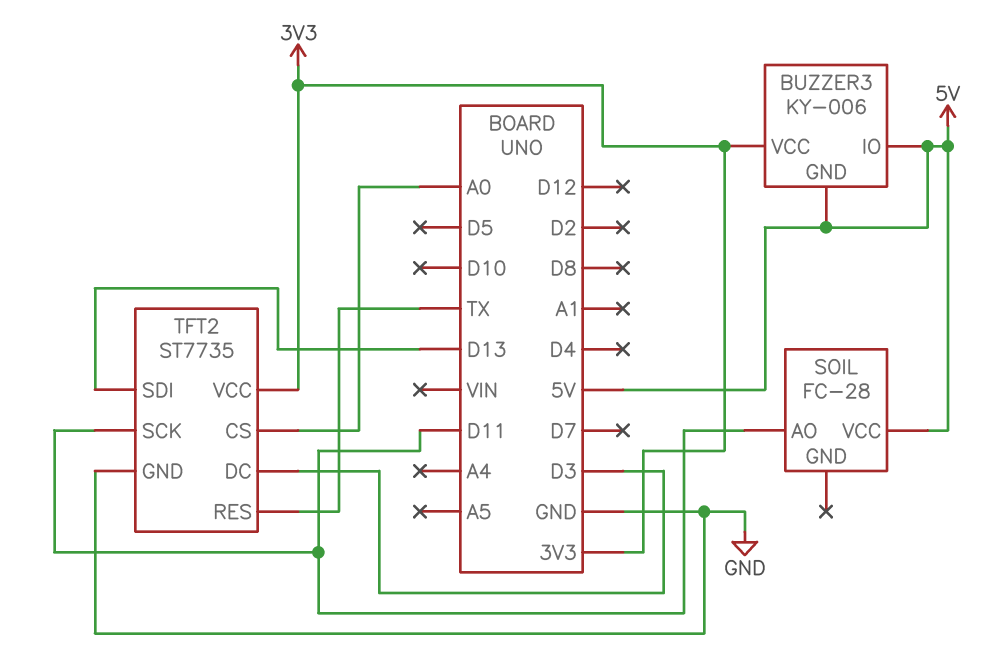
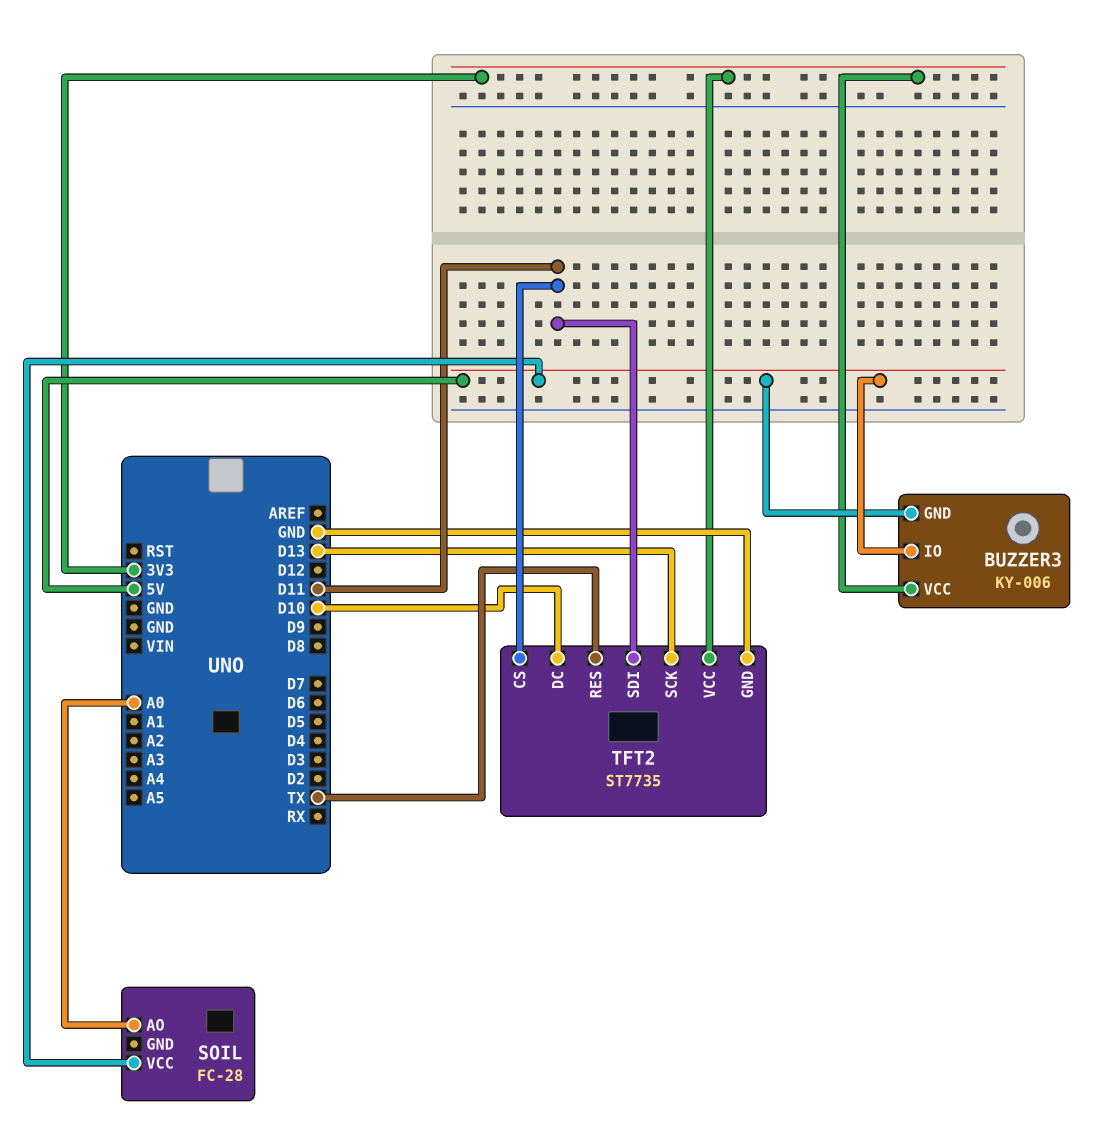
SOIL pin AO: D11 -> A0
TFT2 pin CS: A0 -> D11
TFT2 pin DC: D3 -> D10
TFT2 pin SCK: D11 -> D13
TFT2 pin SDI: D13 -> D11

